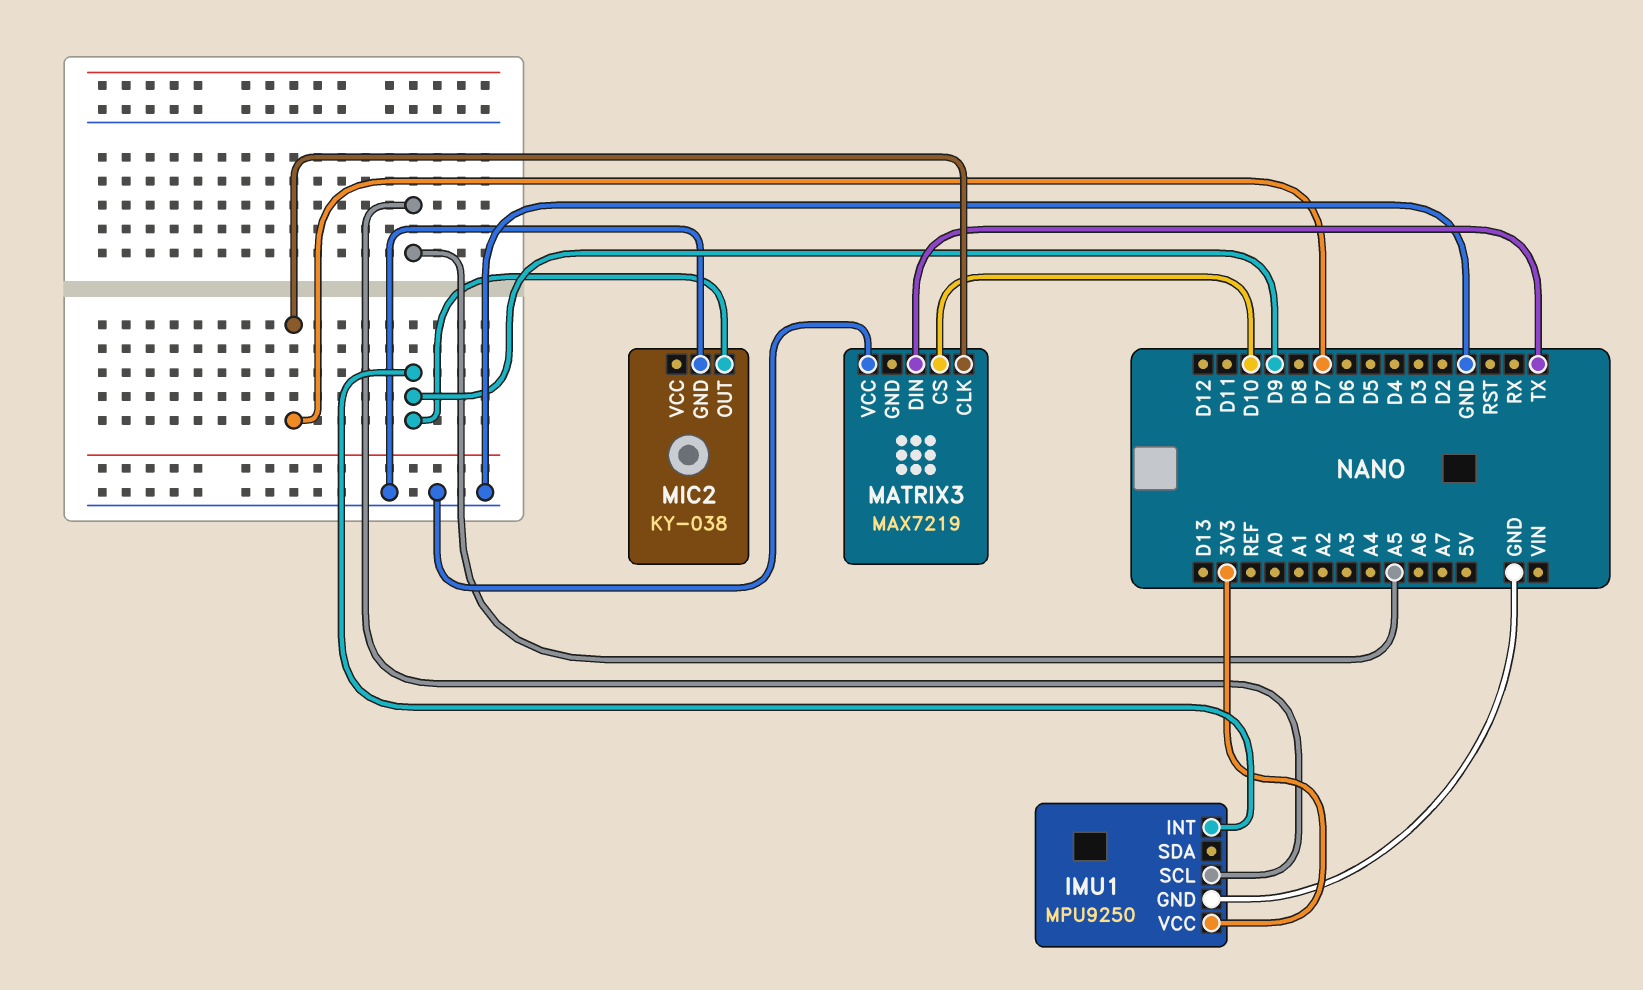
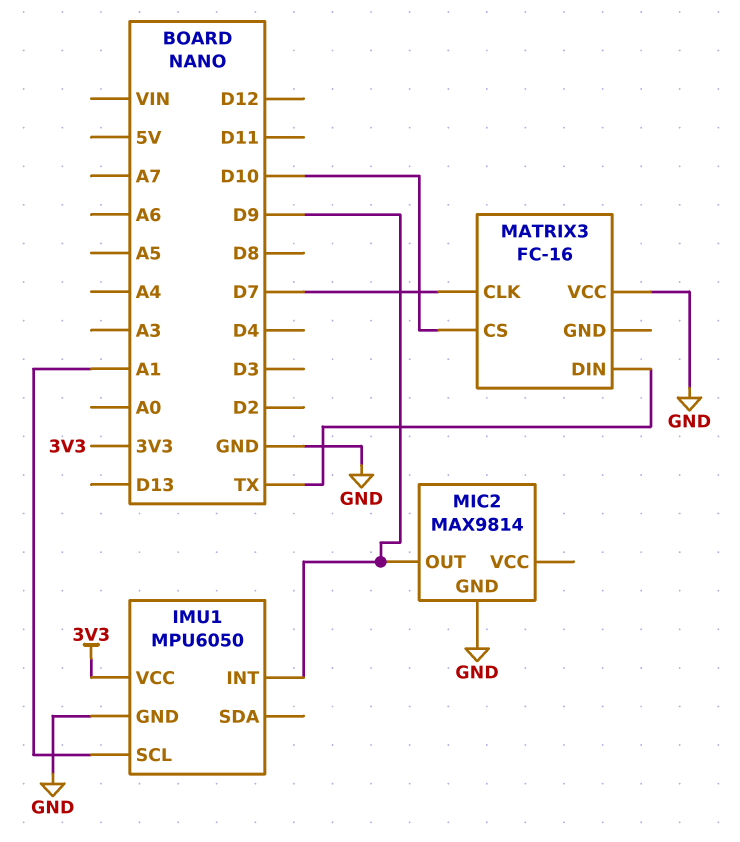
IMU1: MPU9250 -> MPU6050
IMU1 pin SCL: A5 -> A1
MATRIX3: MAX7219 -> FC-16
MIC2: KY-038 -> MAX9814

